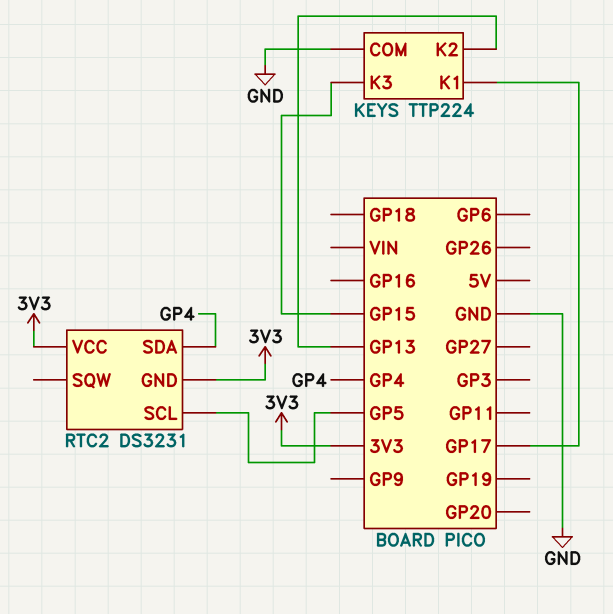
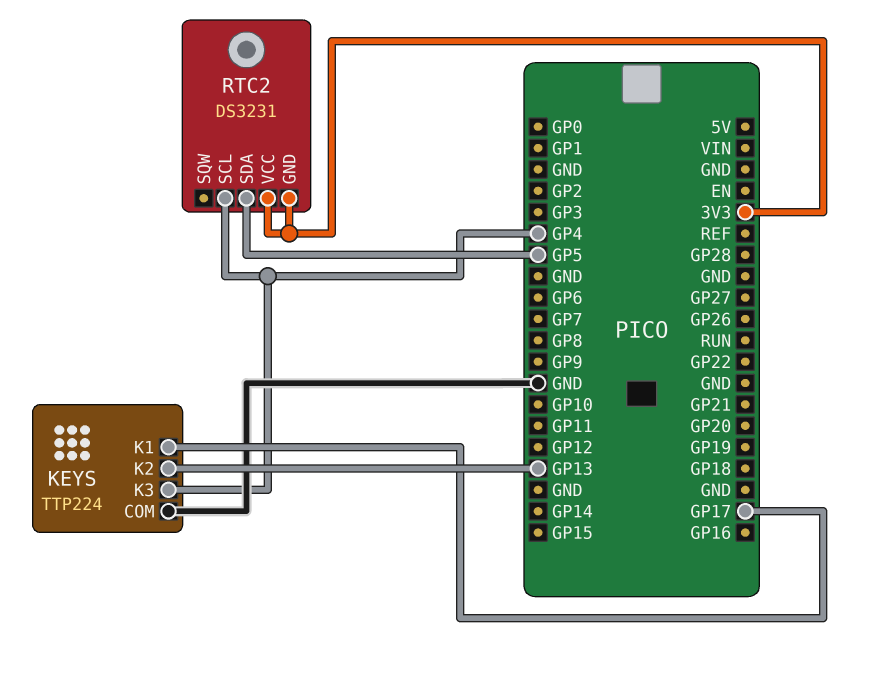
KEYS pin K3: GP15 -> GP4
RTC2 pin SCL: GP5 -> GP4
RTC2 pin SDA: GP4 -> GP5

